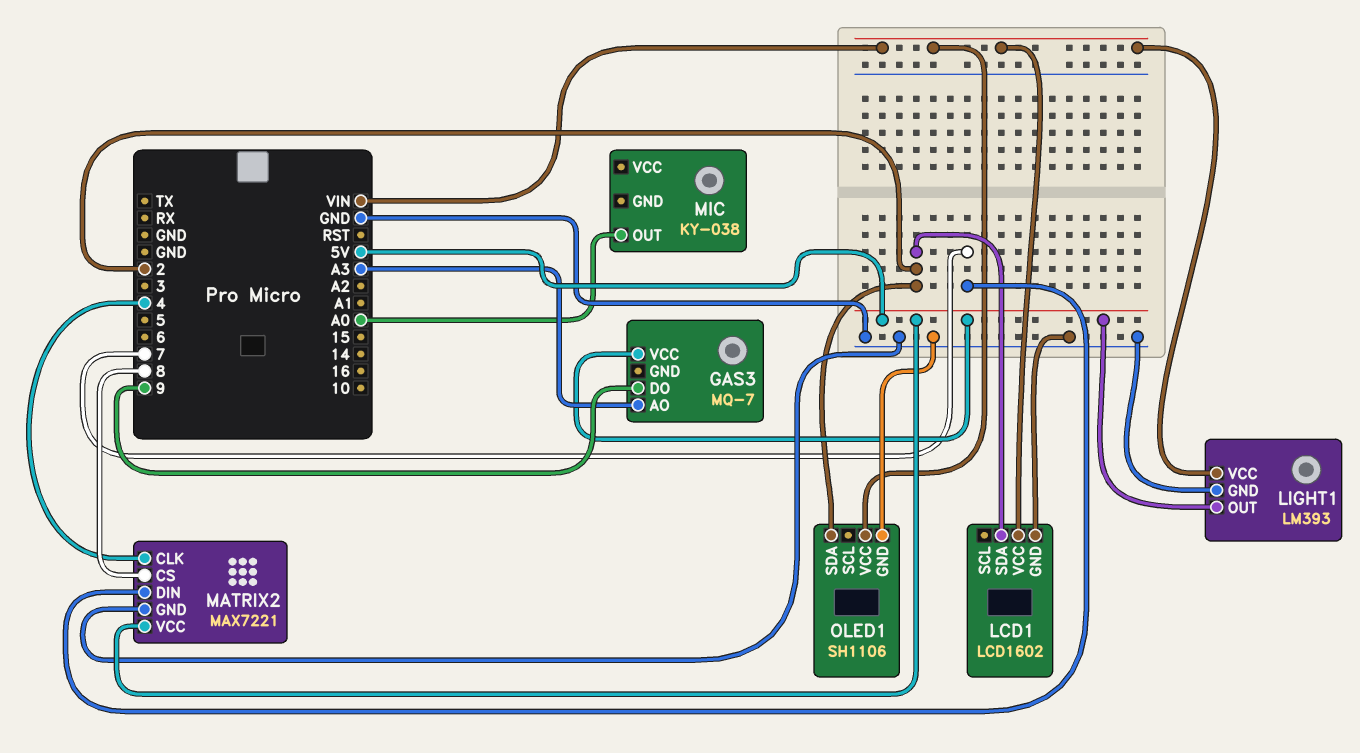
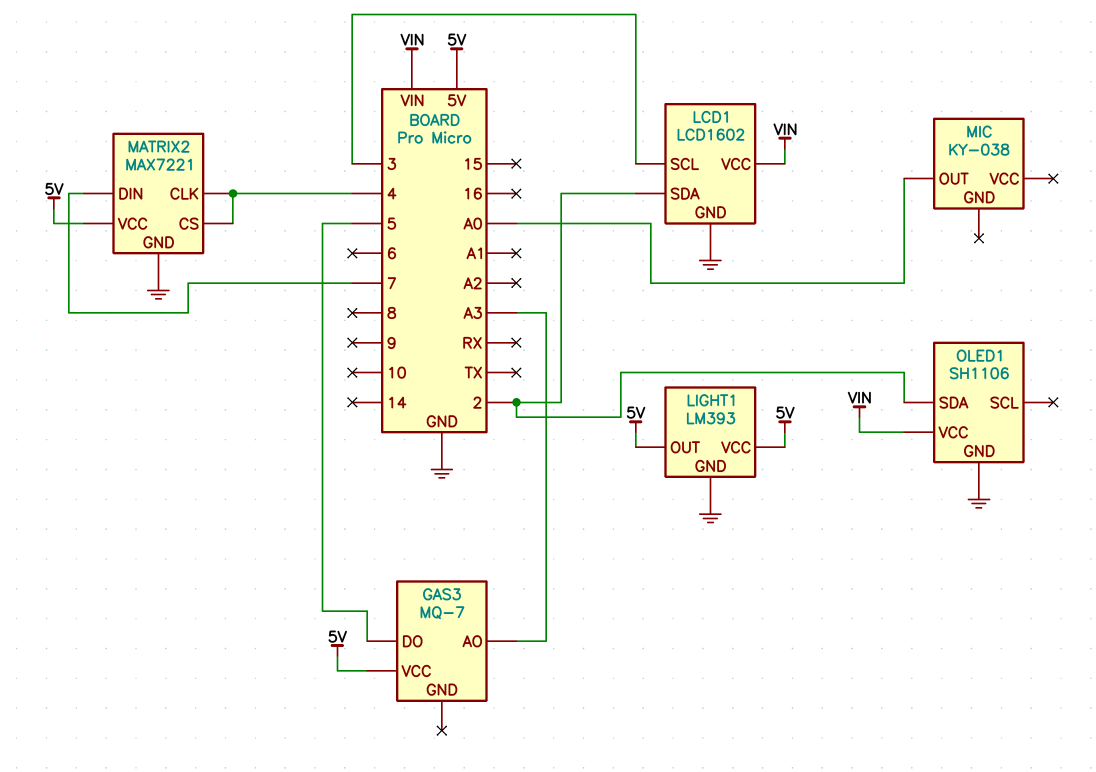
GAS3 pin DO: 9 -> 5
LCD1 pin SCL: none -> 3
LIGHT1 pin VCC: VIN -> 5V
MATRIX2 pin CS: 8 -> 4

